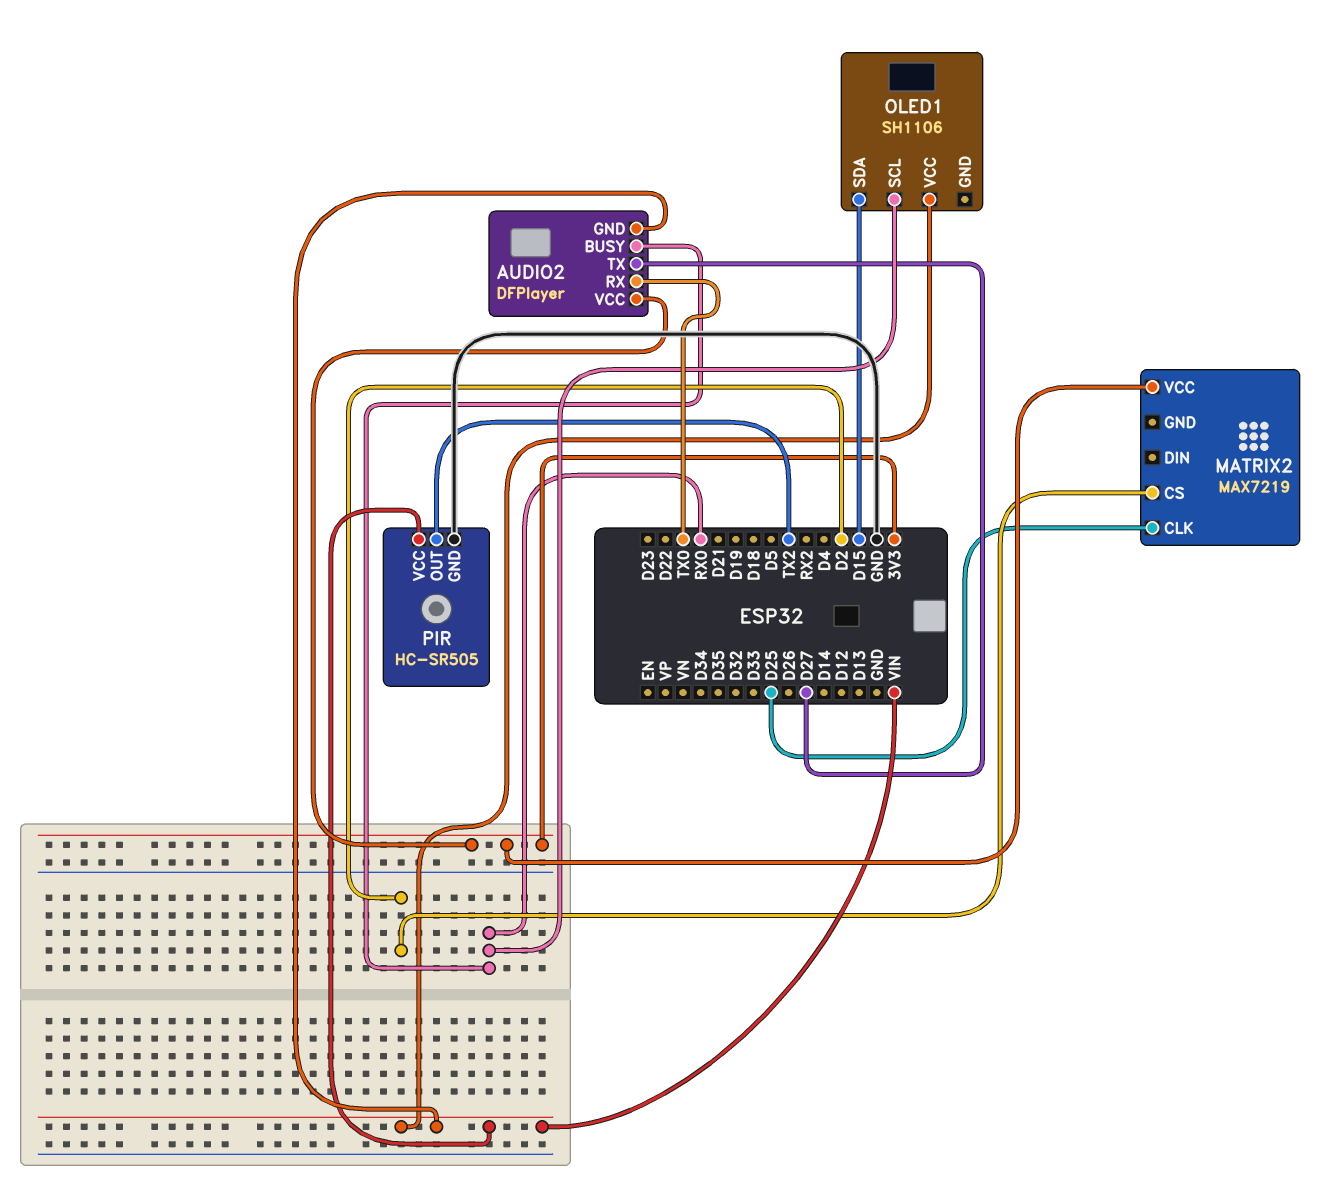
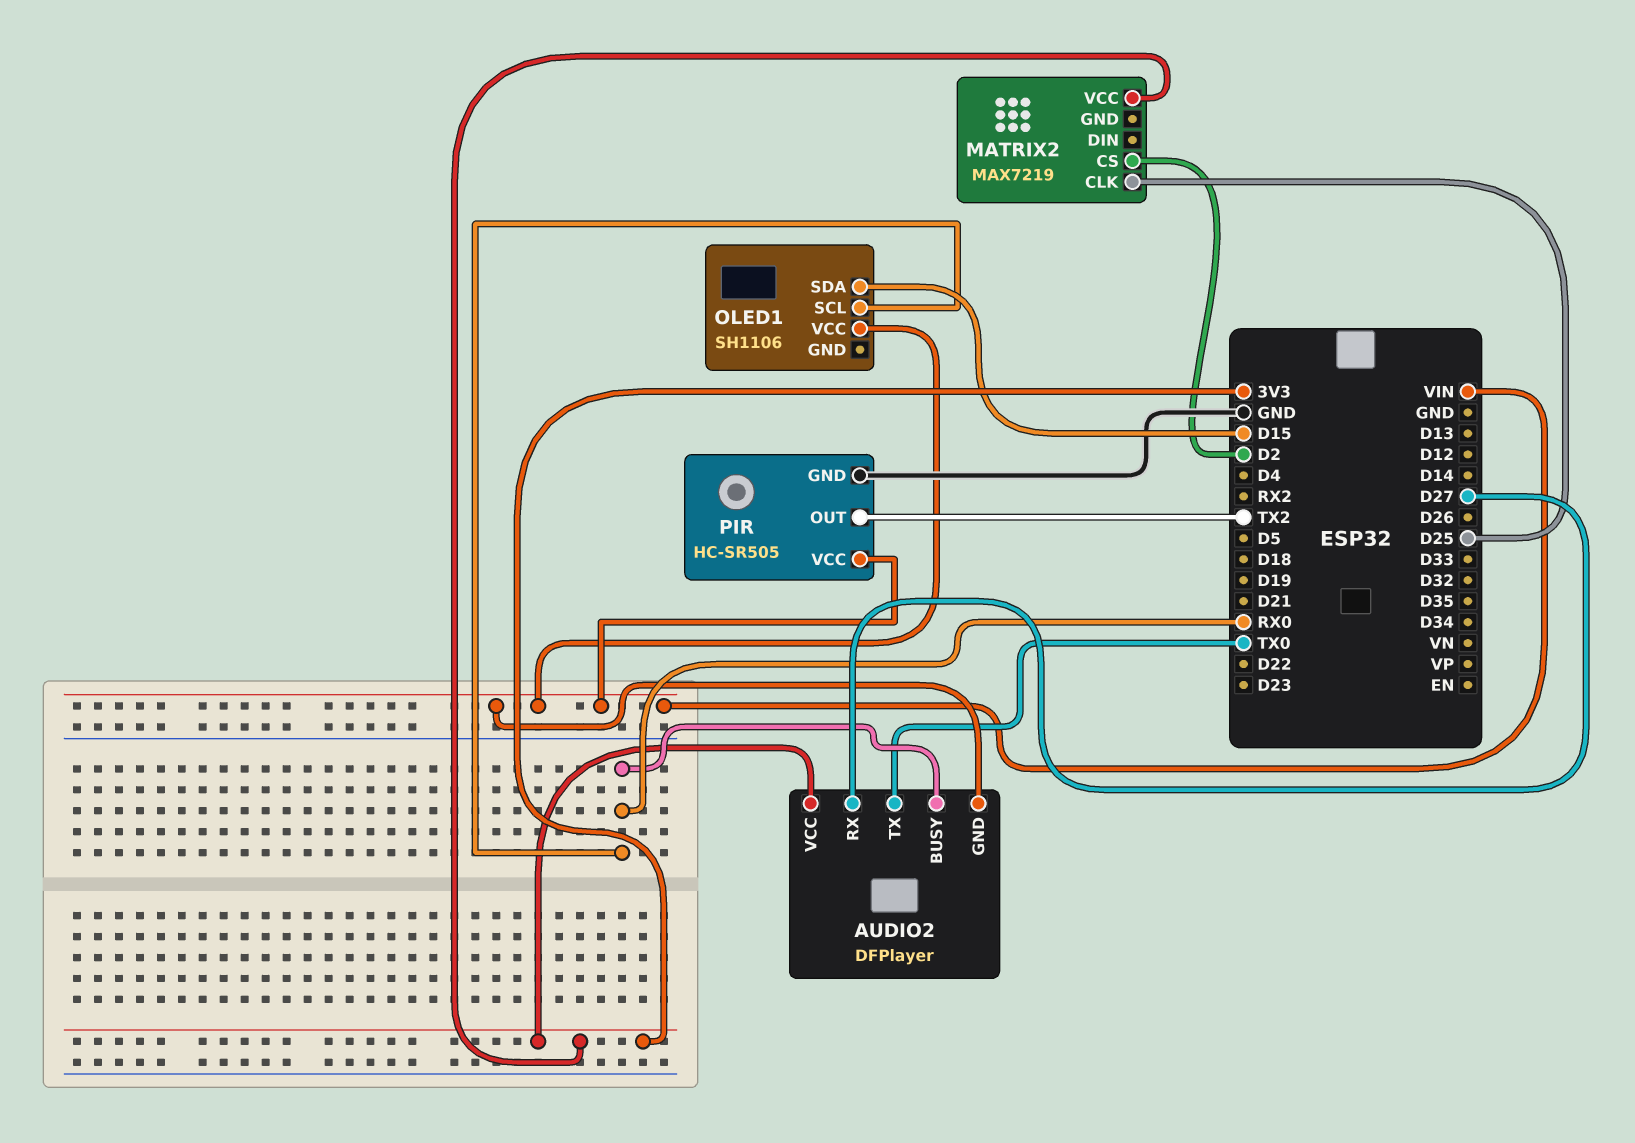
AUDIO2 pin RX: TX0 -> D27
AUDIO2 pin TX: D27 -> TX0

